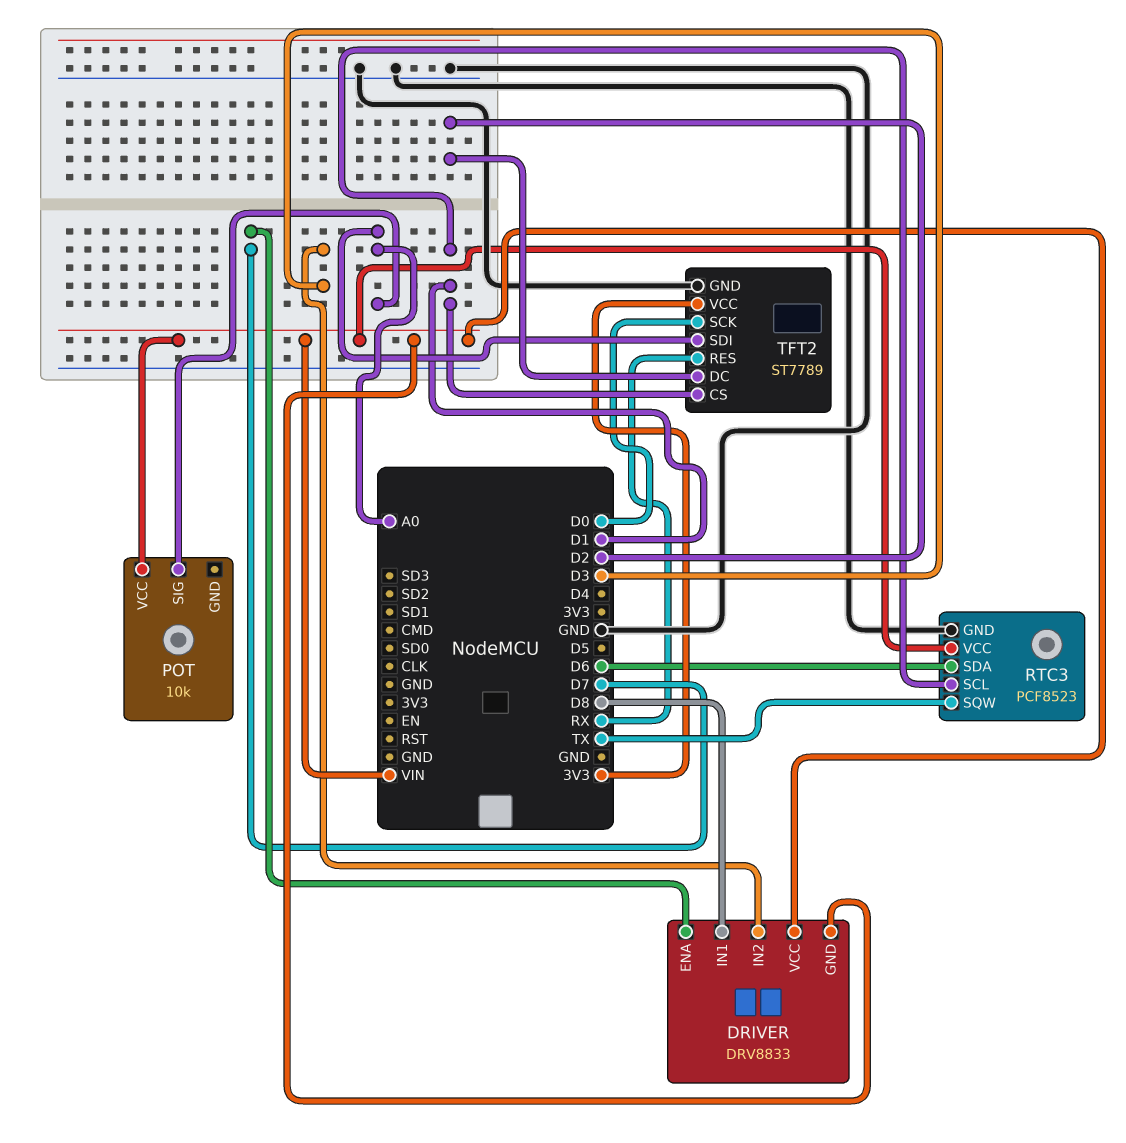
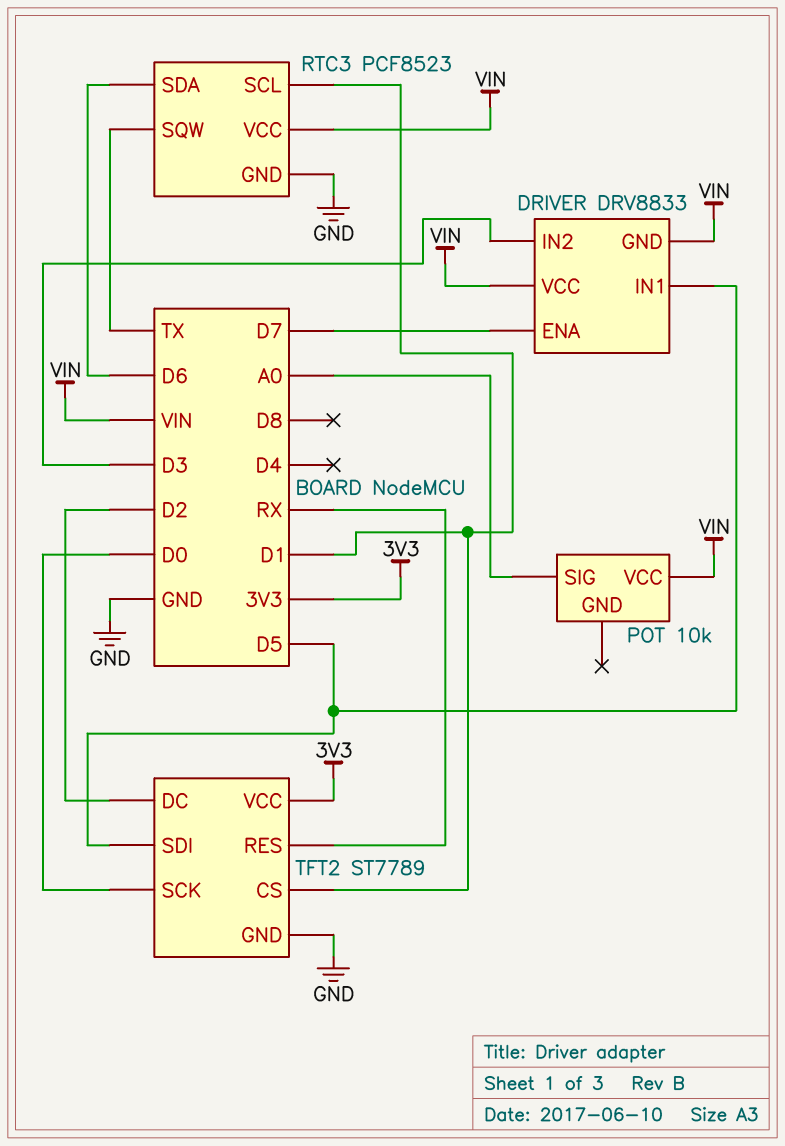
DRIVER pin IN1: D8 -> D5
TFT2 pin SDI: A0 -> D5

